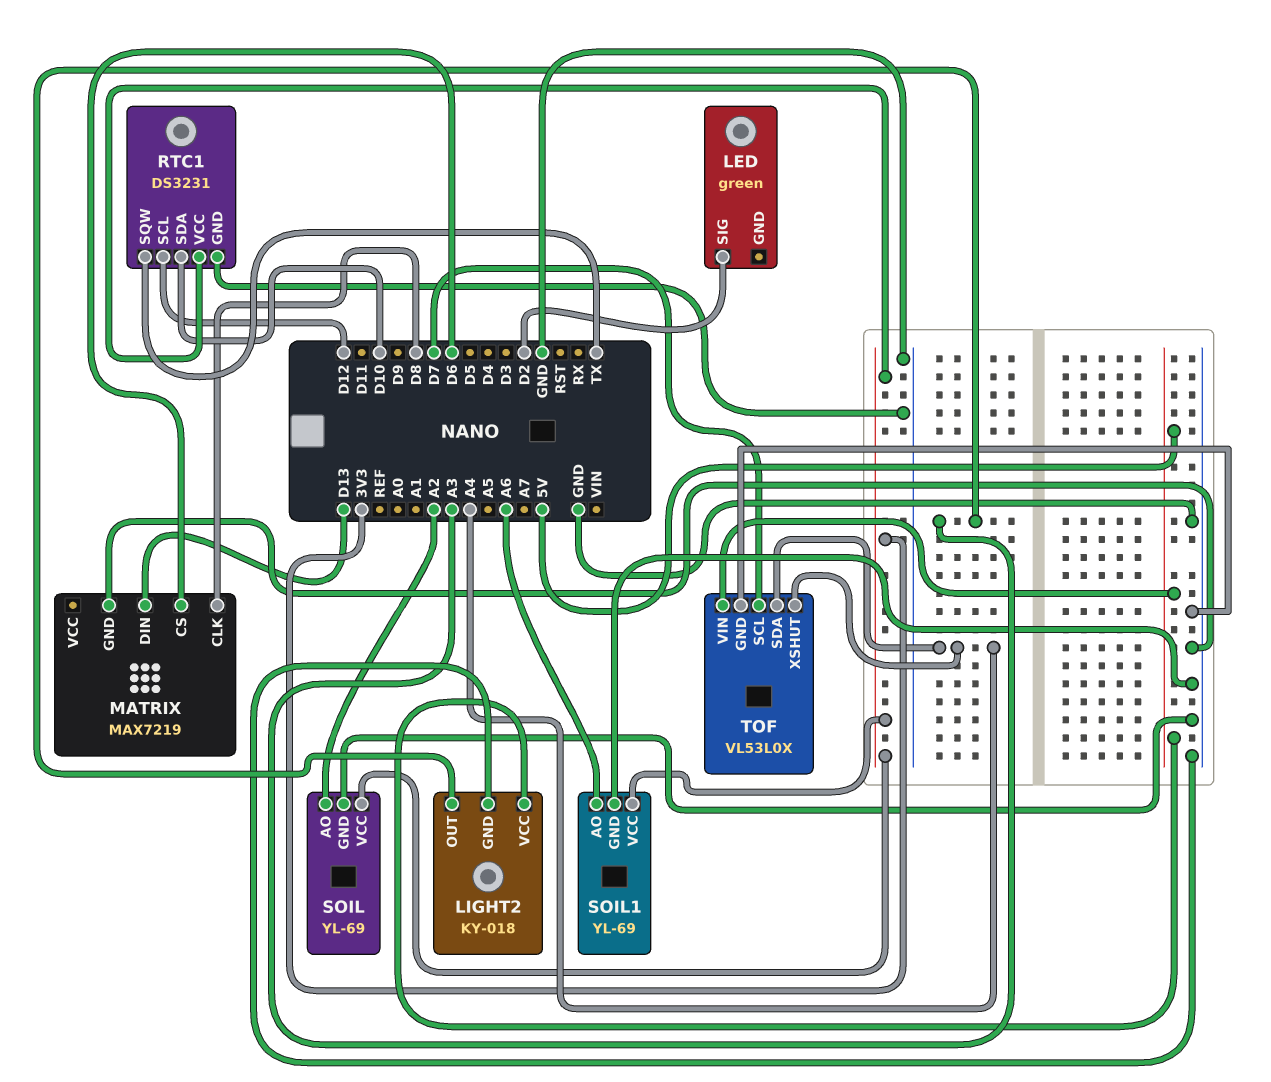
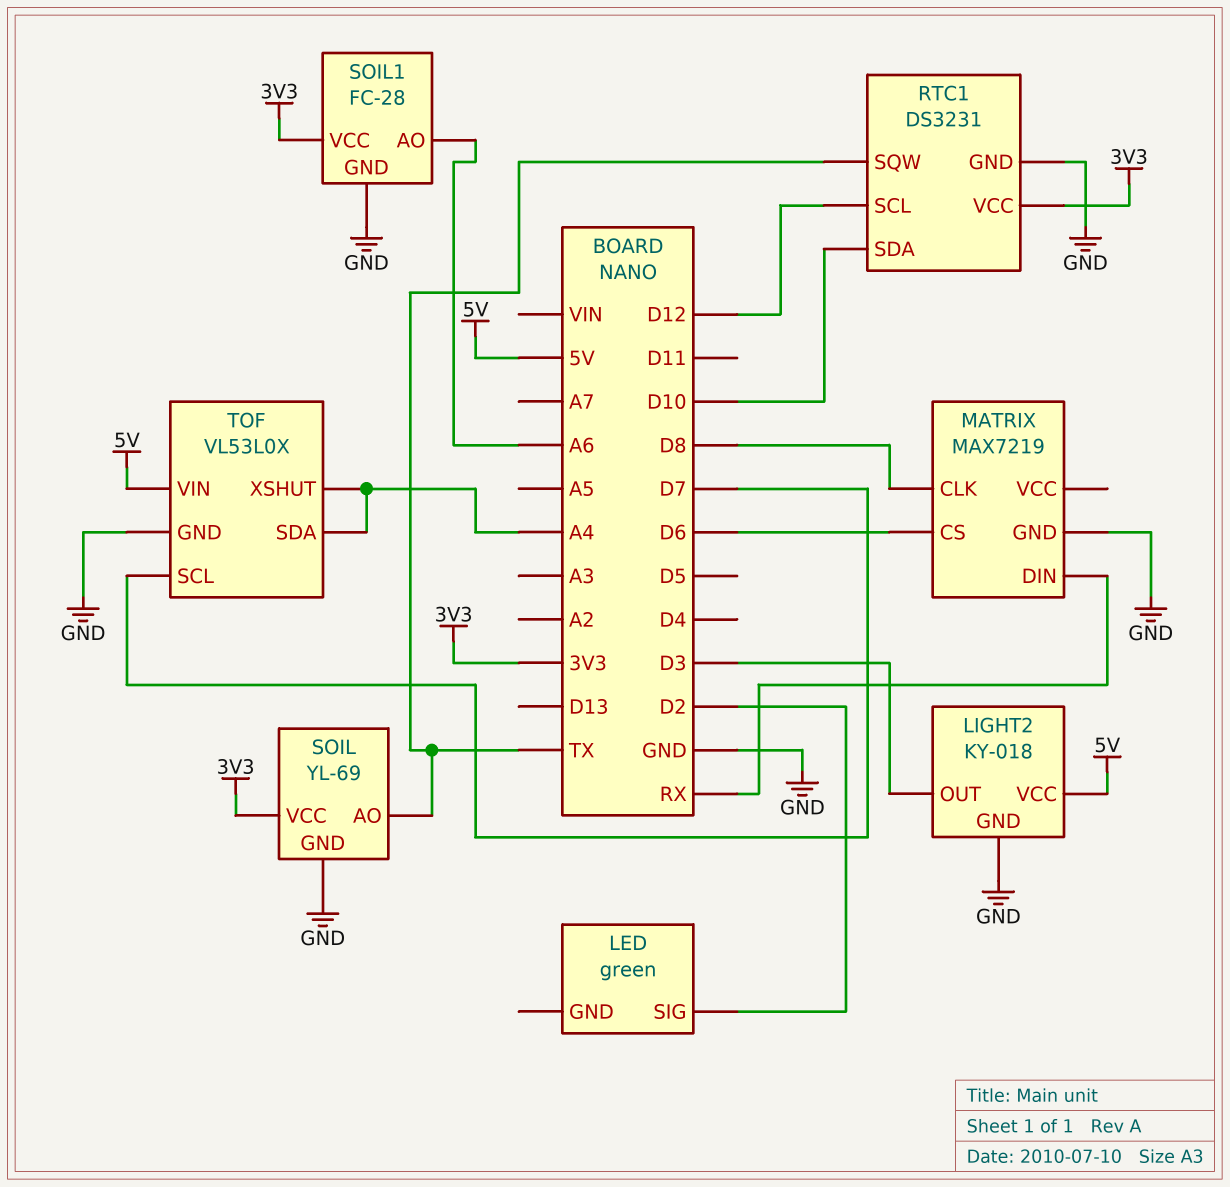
LIGHT2 pin OUT: A3 -> D3
MATRIX pin DIN: D13 -> RX
SOIL pin AO: A2 -> TX
SOIL1: YL-69 -> FC-28

